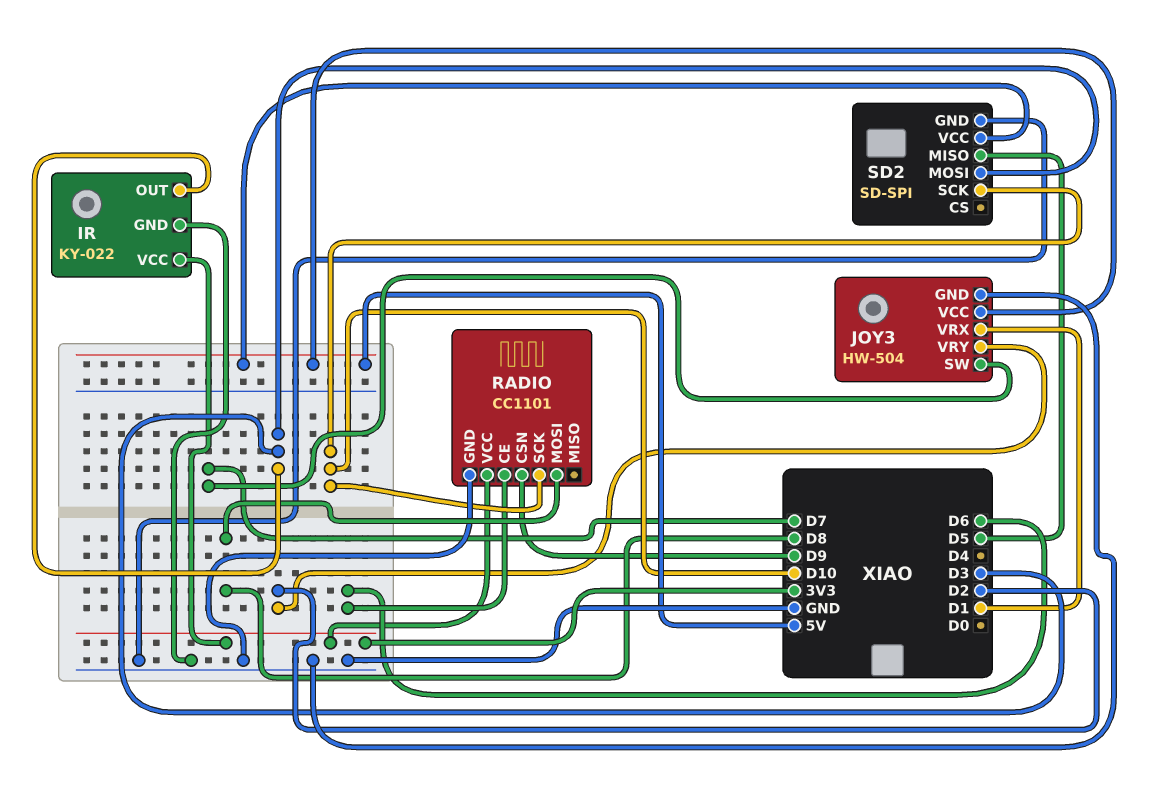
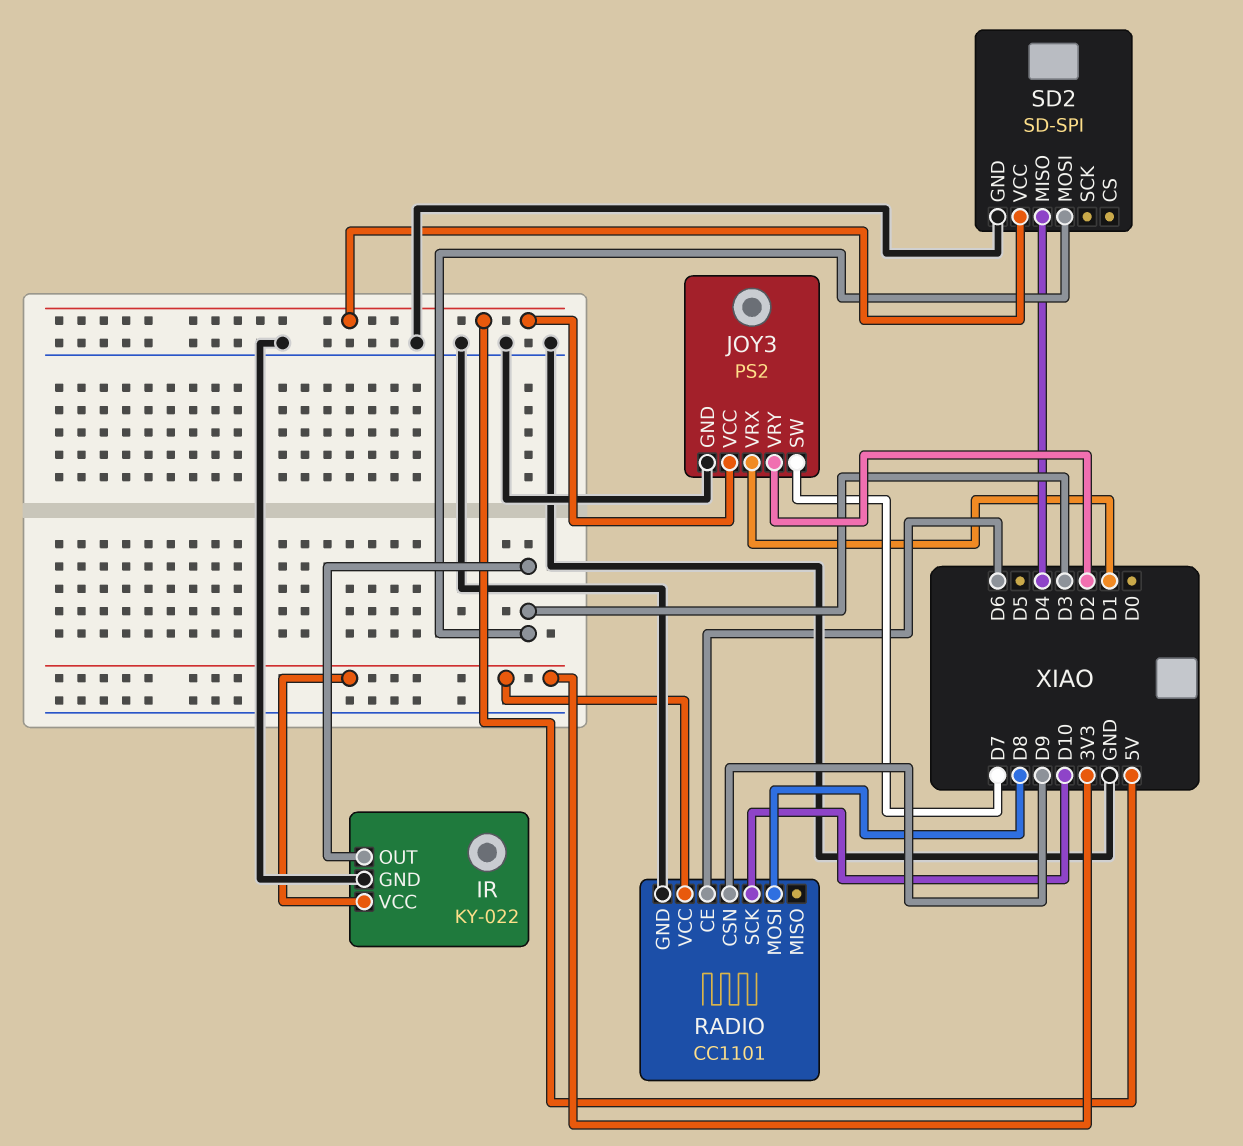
JOY3: HW-504 -> PS2
SD2 pin MISO: D5 -> D4
SD2 pin SCK: D10 -> none

